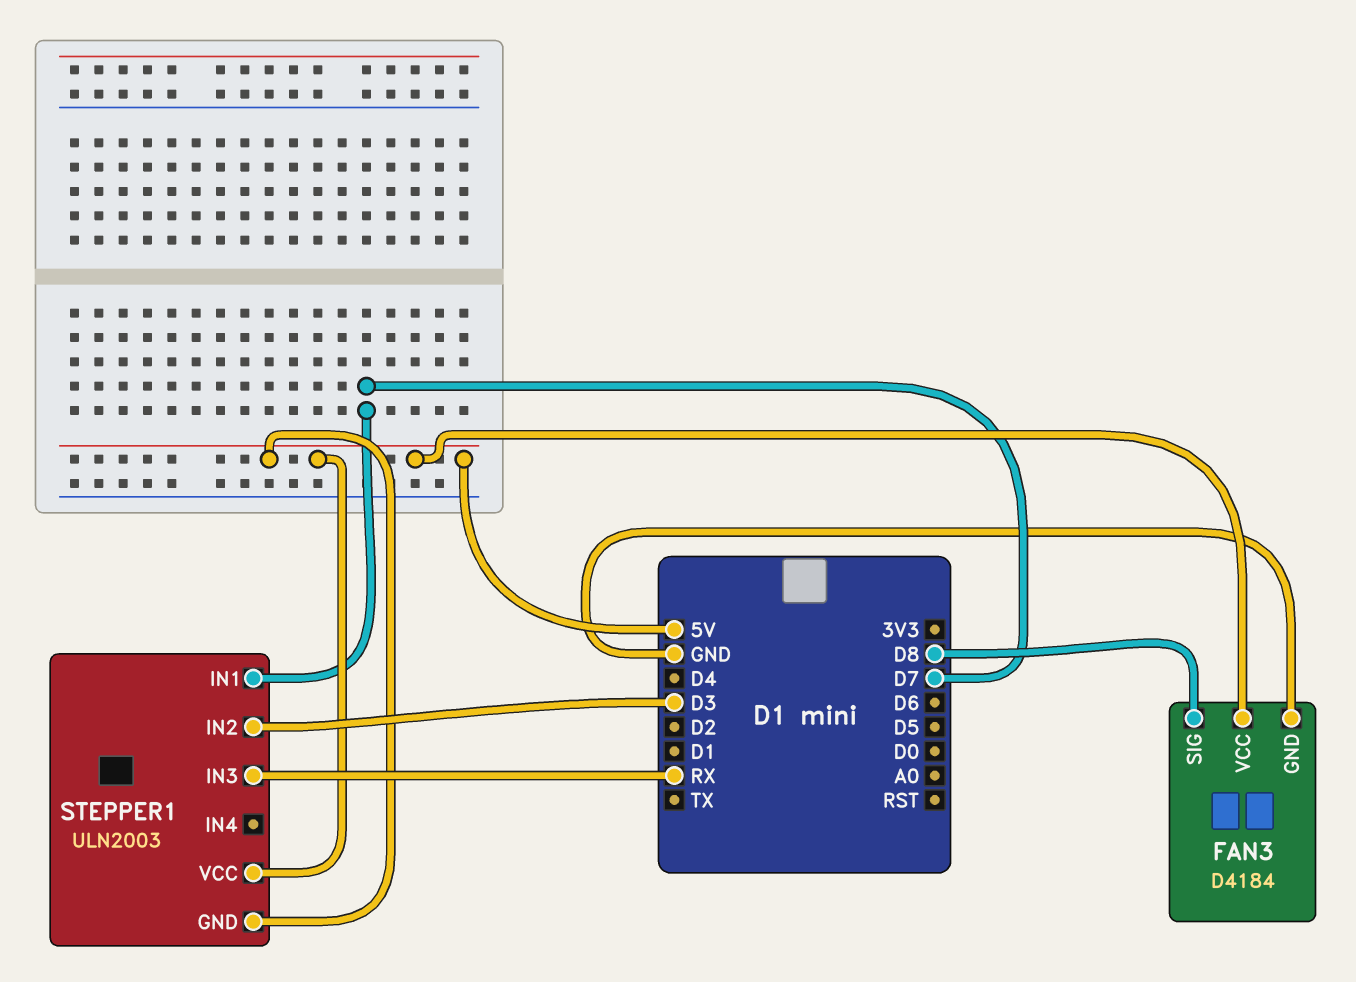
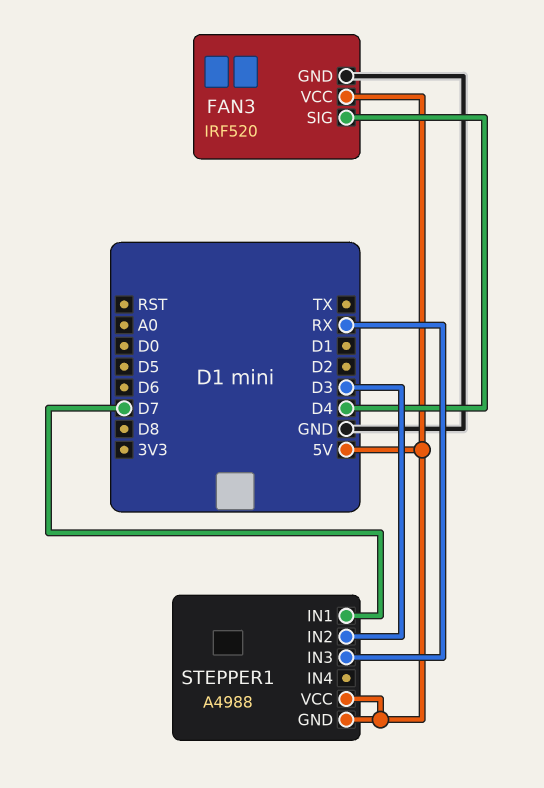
FAN3: D4184 -> IRF520
FAN3 pin SIG: D8 -> D4
STEPPER1: ULN2003 -> A4988

